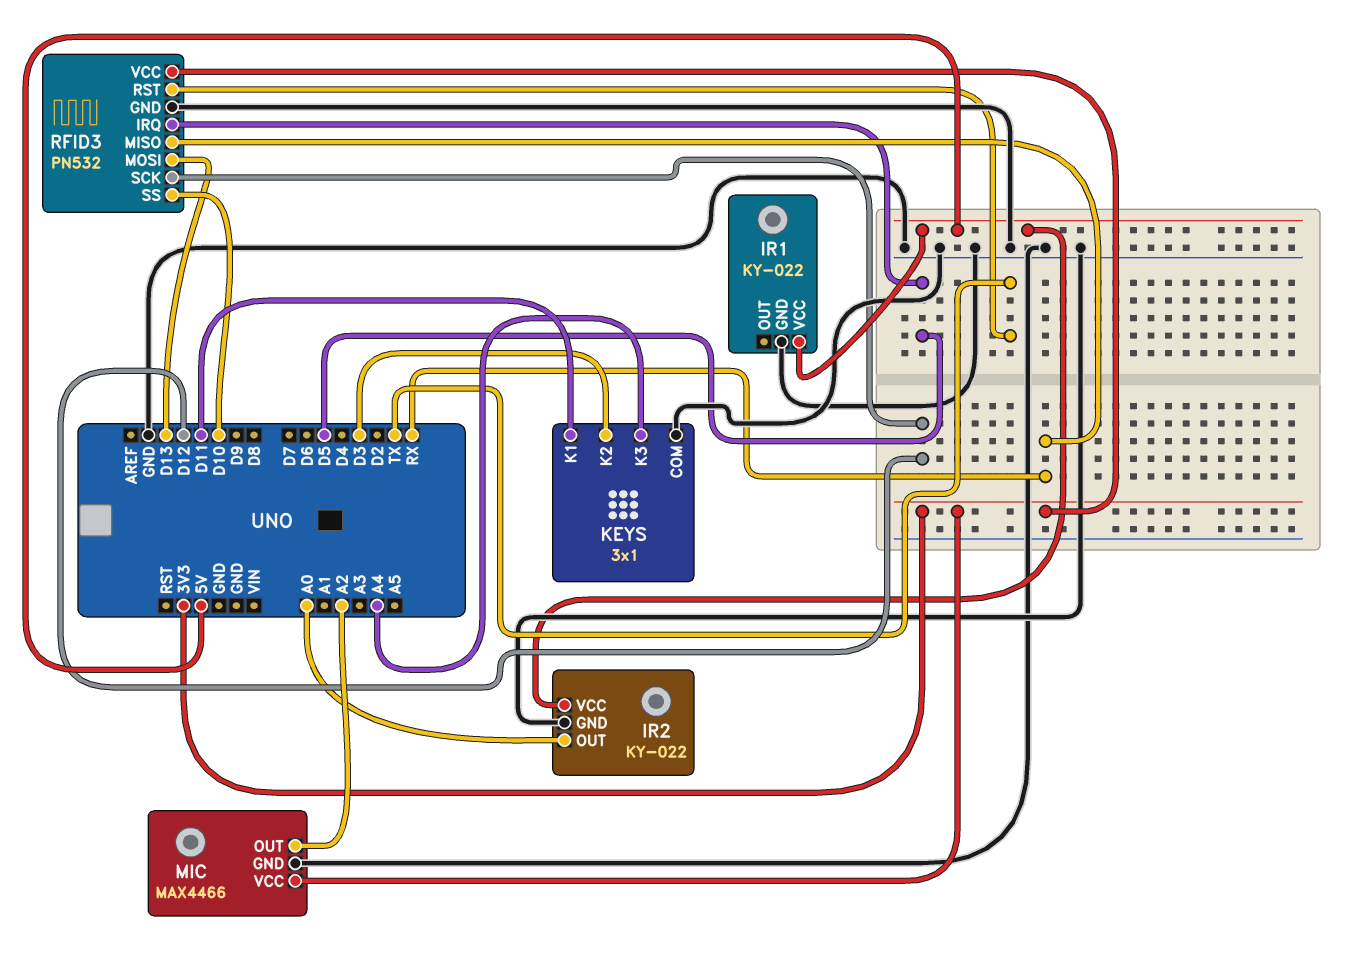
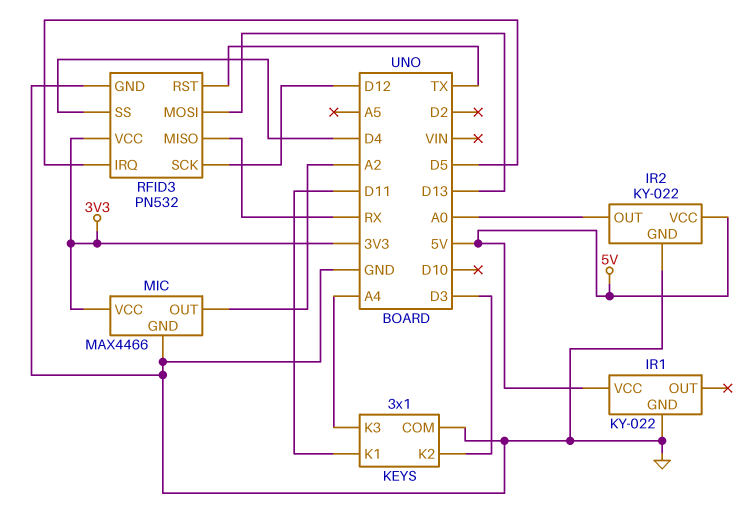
RFID3 pin SS: D10 -> D4

